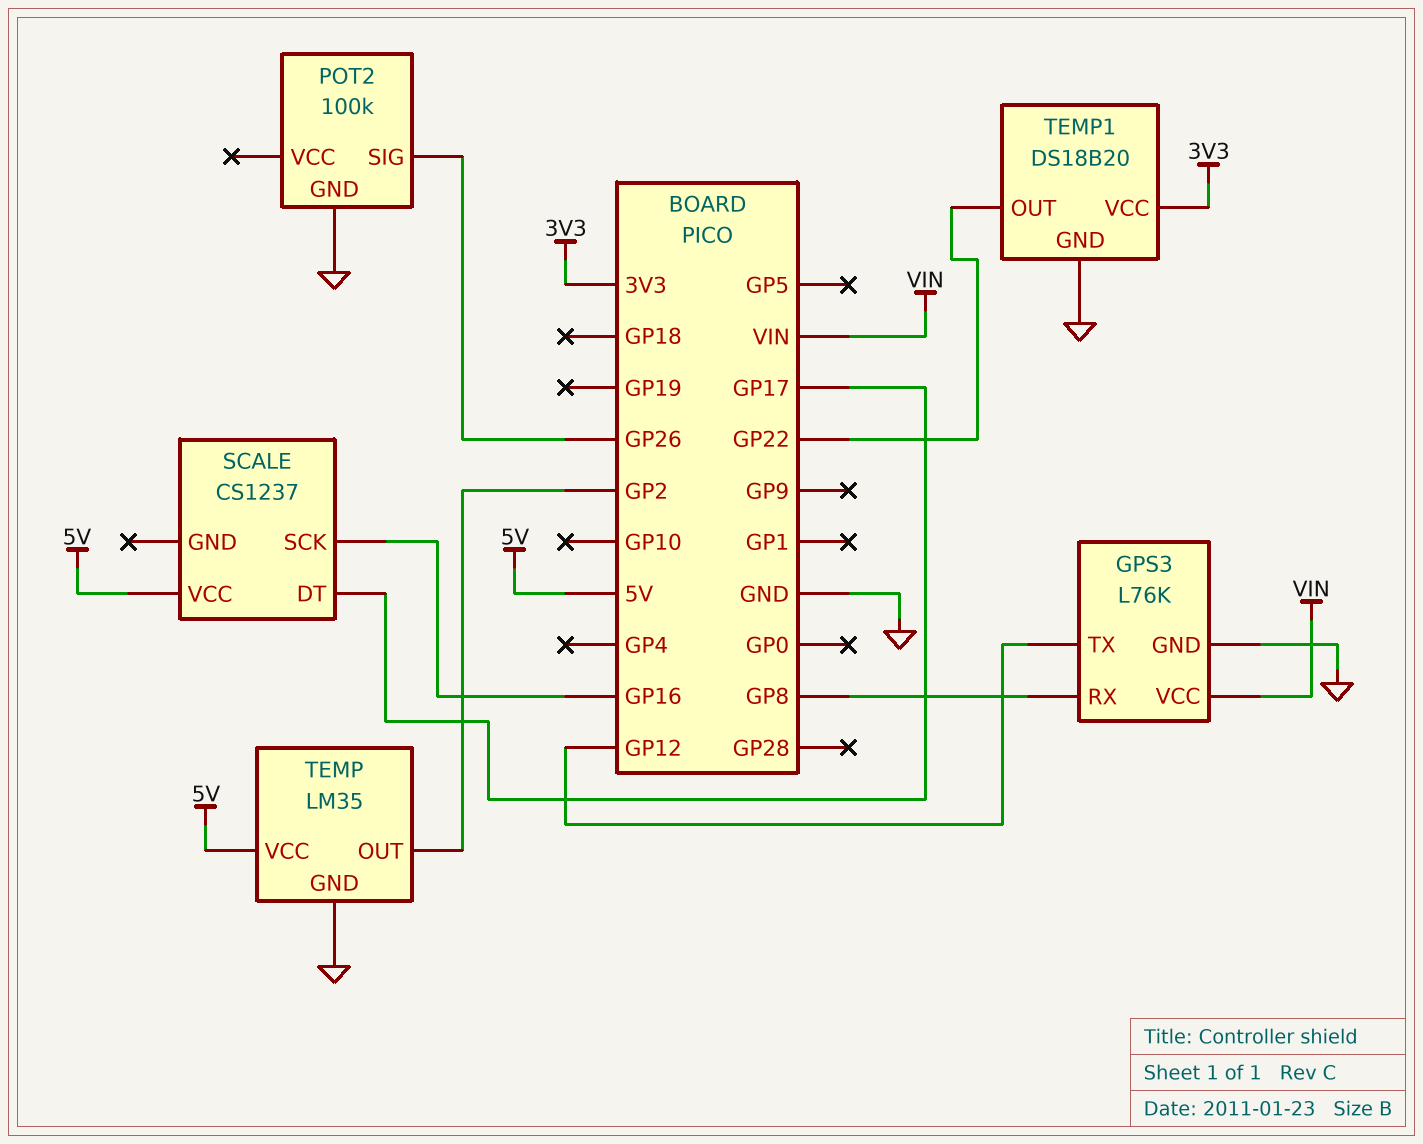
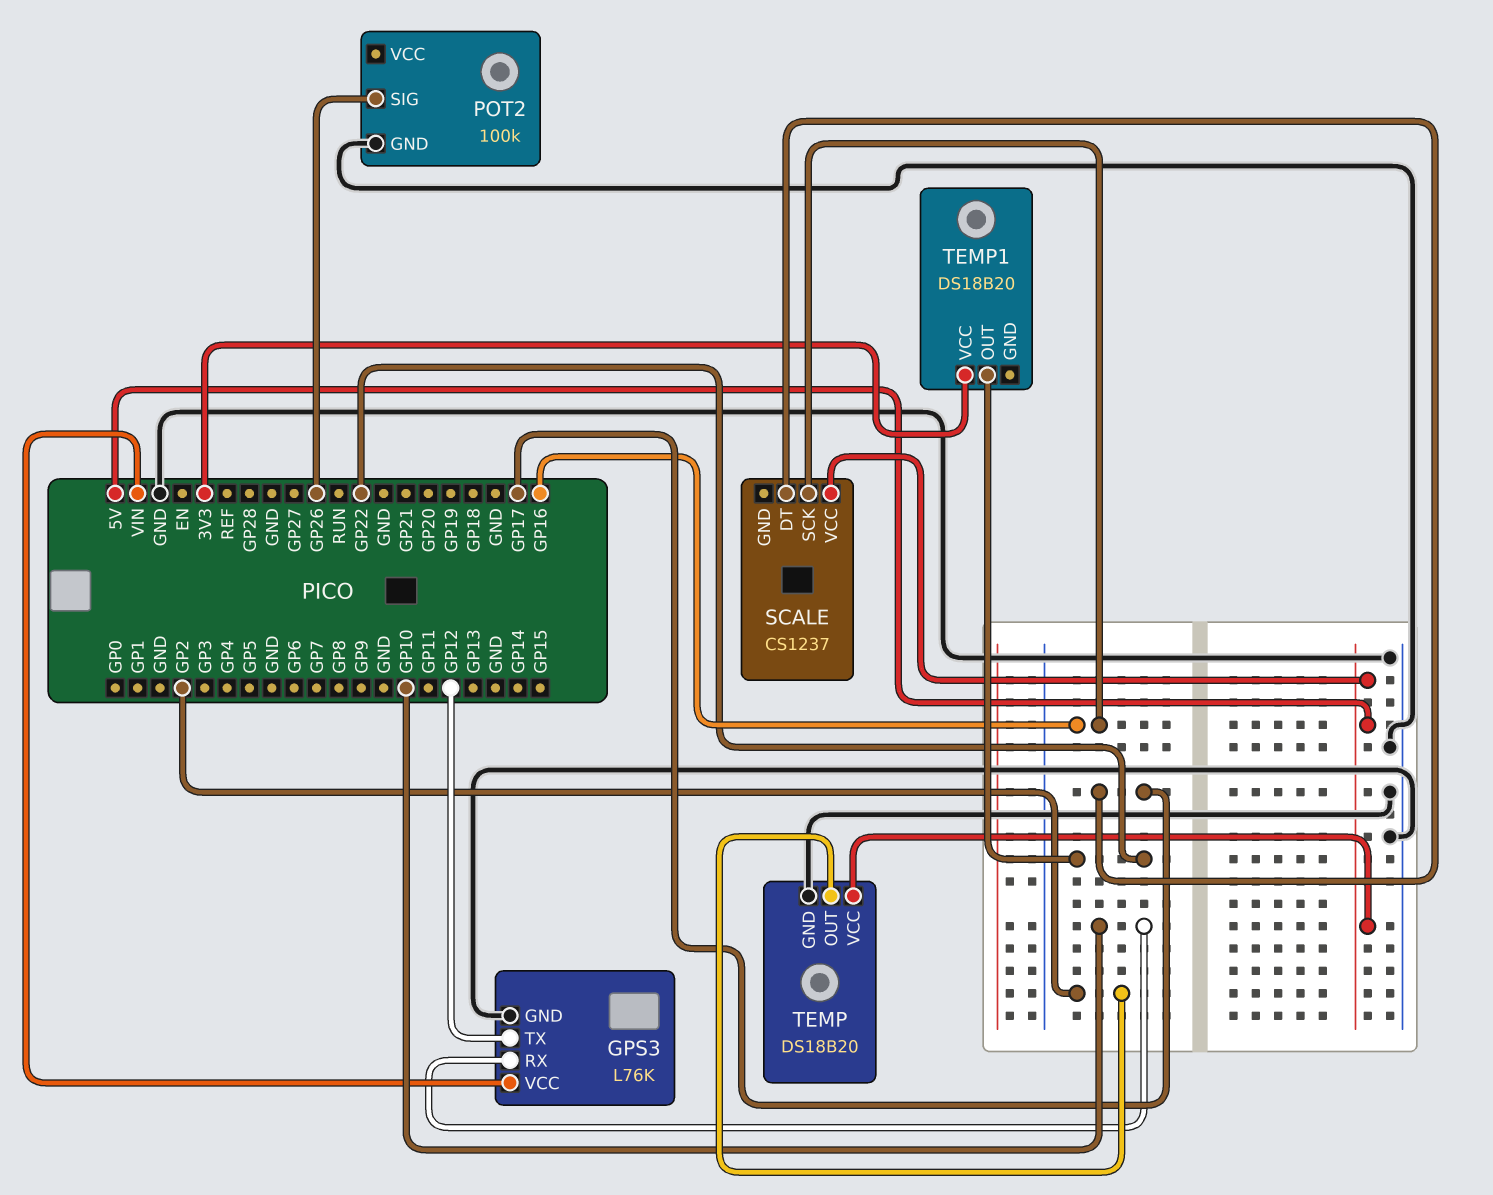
GPS3 pin RX: GP8 -> GP10
TEMP: LM35 -> DS18B20
TEMP1 pin GND: GND -> none

